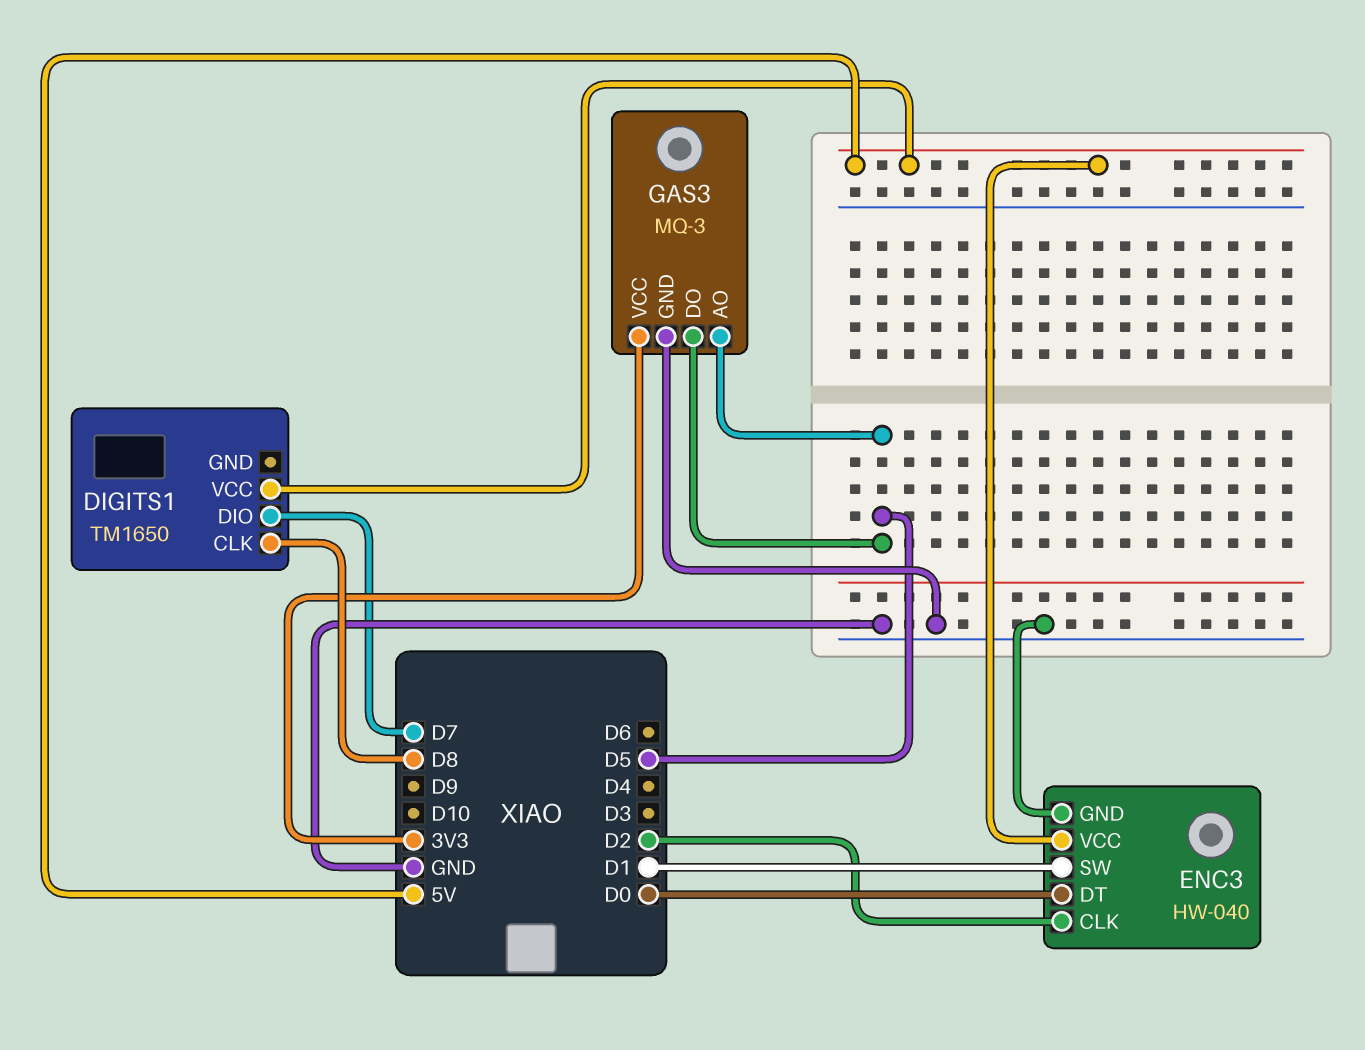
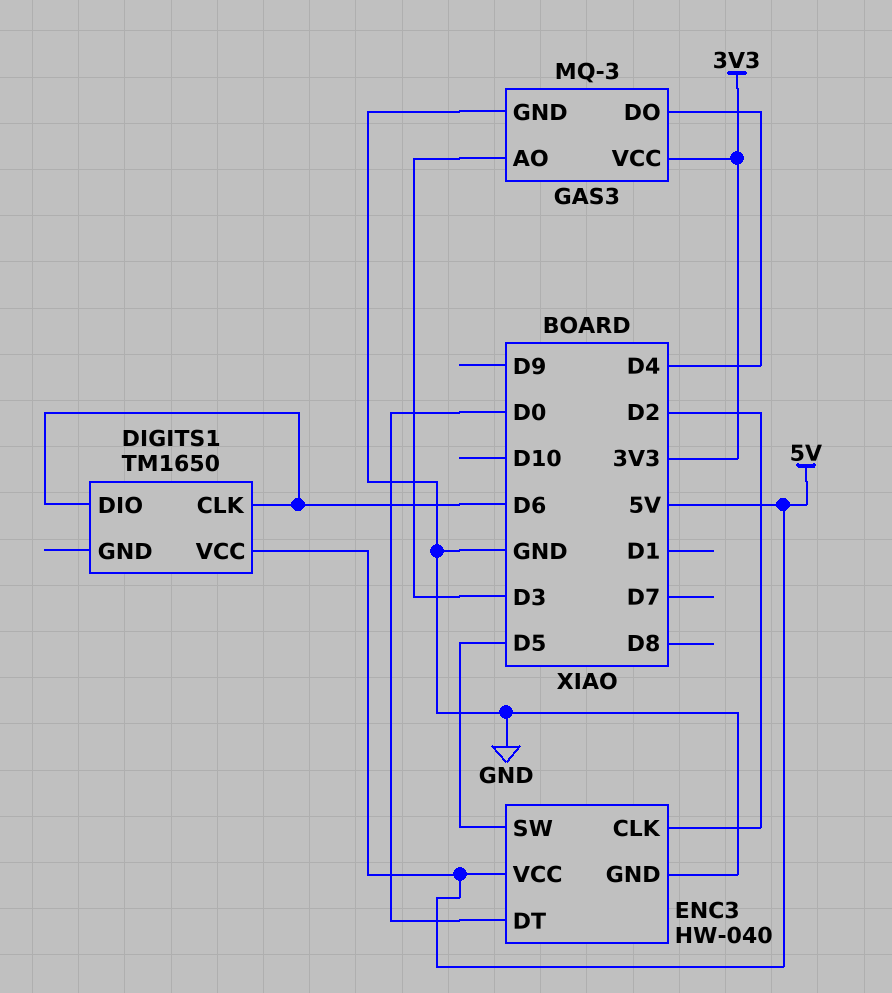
DIGITS1 pin CLK: D8 -> D6
DIGITS1 pin DIO: D7 -> D6
ENC3 pin SW: D1 -> D5
GAS3 pin AO: D5 -> D3
GAS3 pin DO: D5 -> D4

